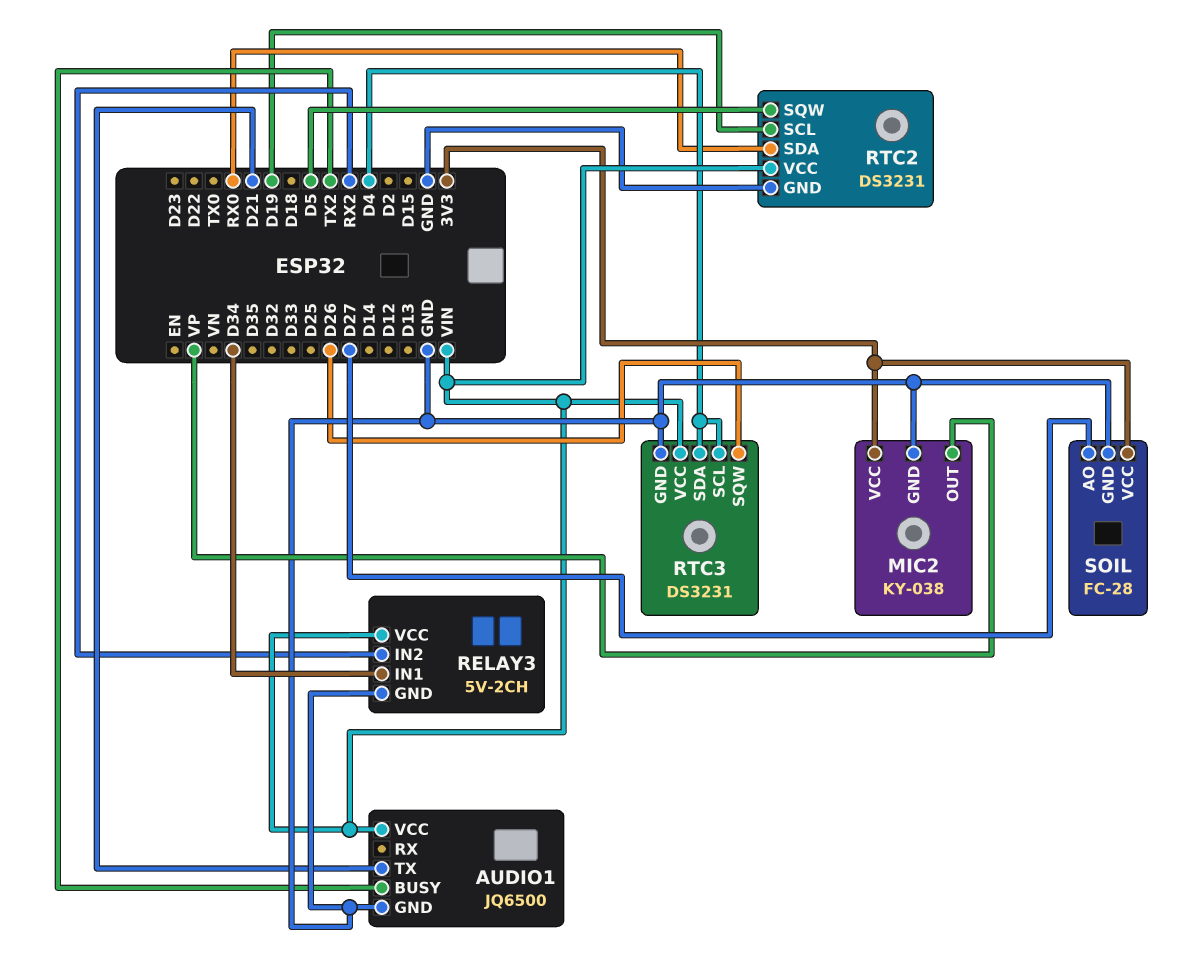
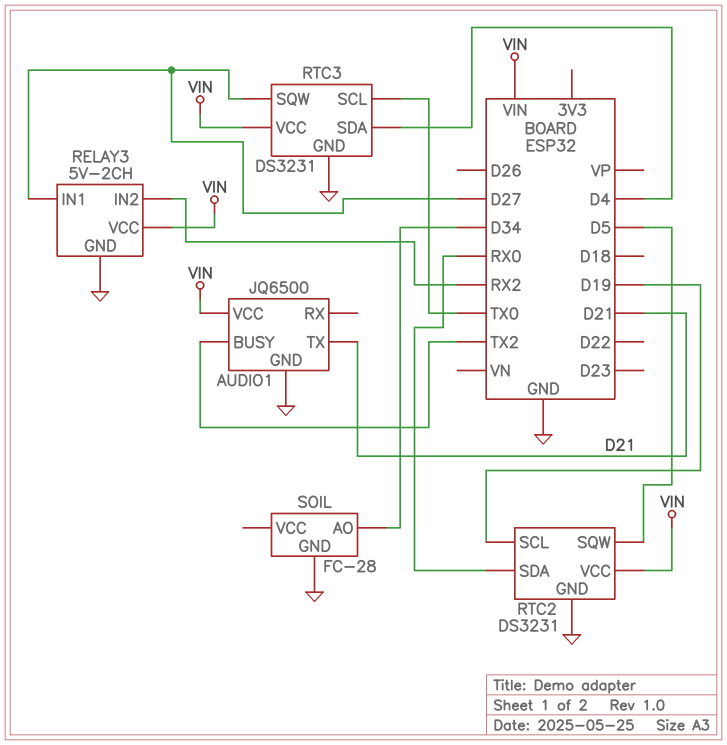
MIC2: KY-038 -> none
MIC2 pin GND: GND -> none
MIC2 pin OUT: VP -> none
MIC2 pin VCC: 3V3 -> none
RELAY3 pin IN1: D34 -> D27
RTC3 pin SCL: D4 -> TX0
RTC3 pin SQW: D26 -> D27
SOIL pin AO: D27 -> D34
SOIL pin VCC: 3V3 -> none

